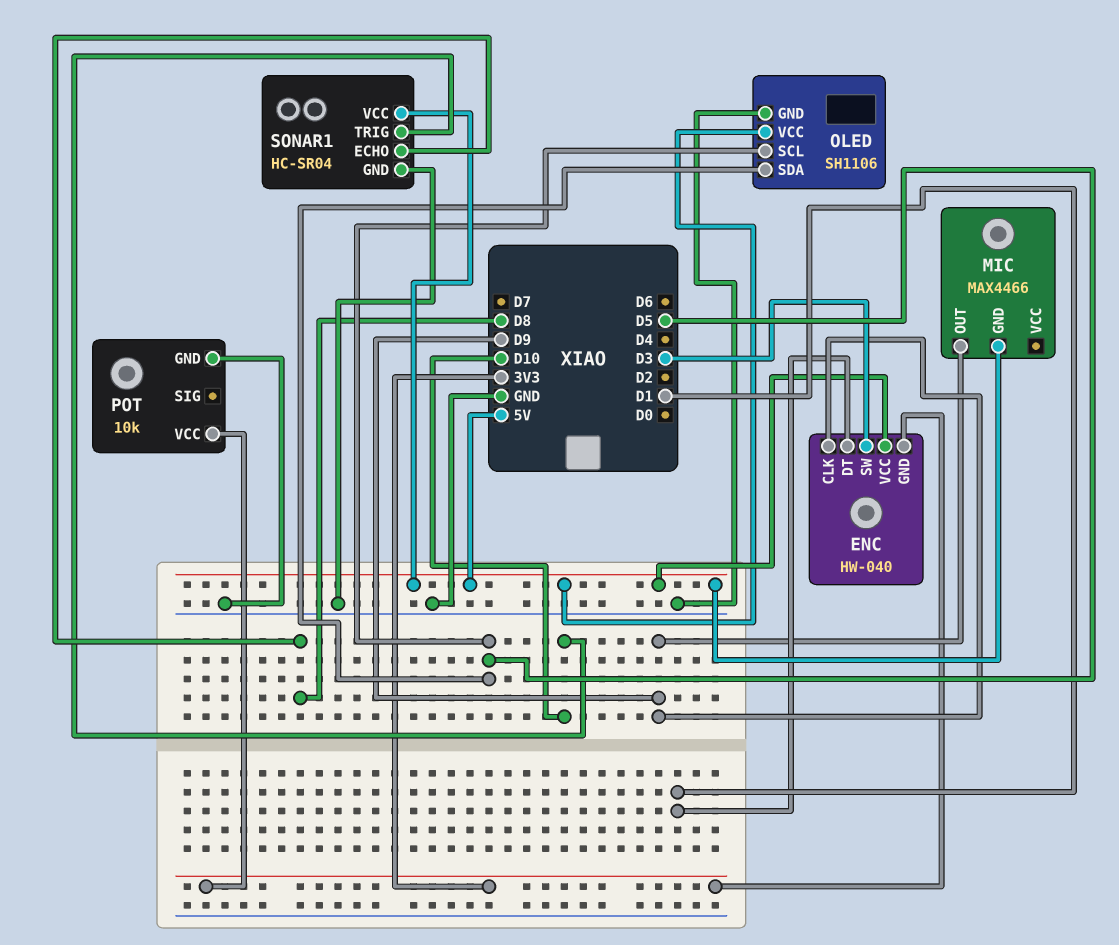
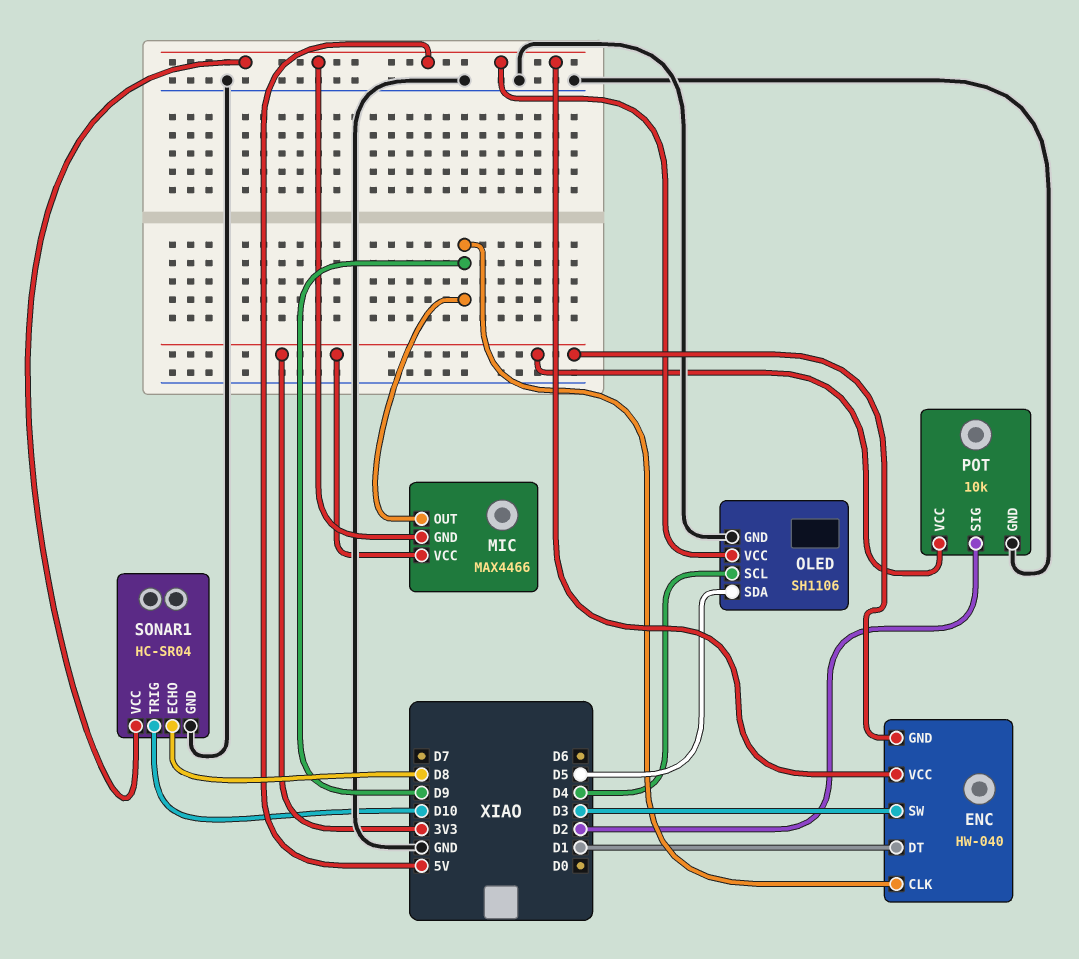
MIC pin VCC: none -> 3V3
OLED pin SCL: D5 -> D4
POT pin SIG: none -> D2

